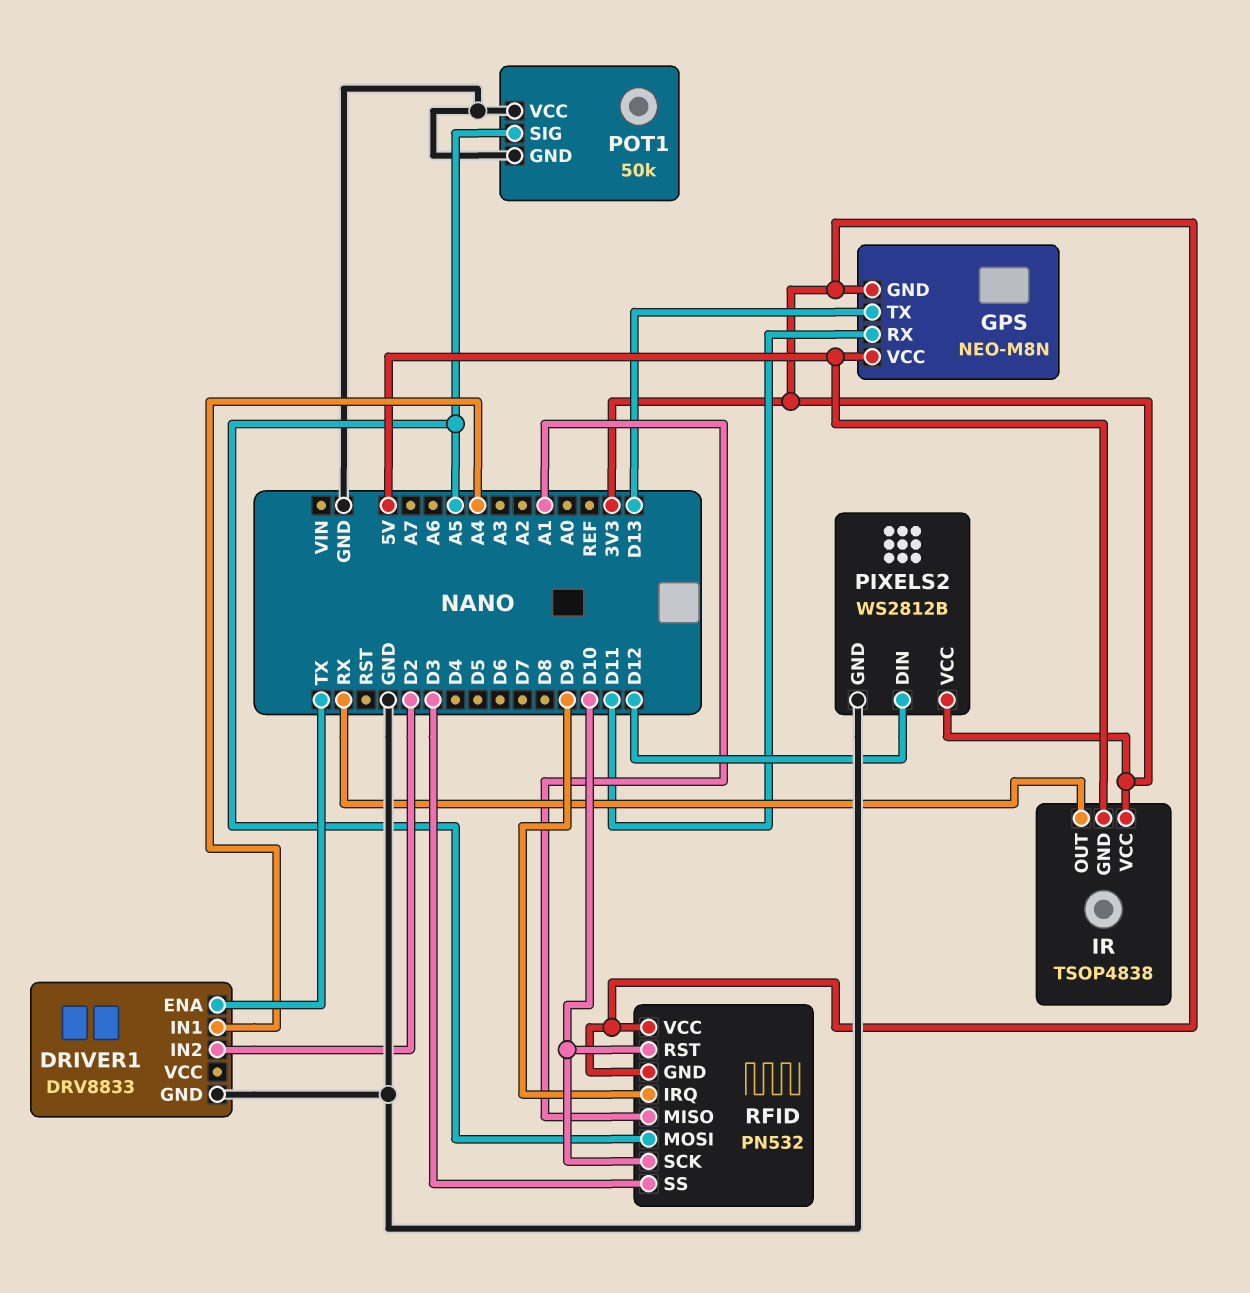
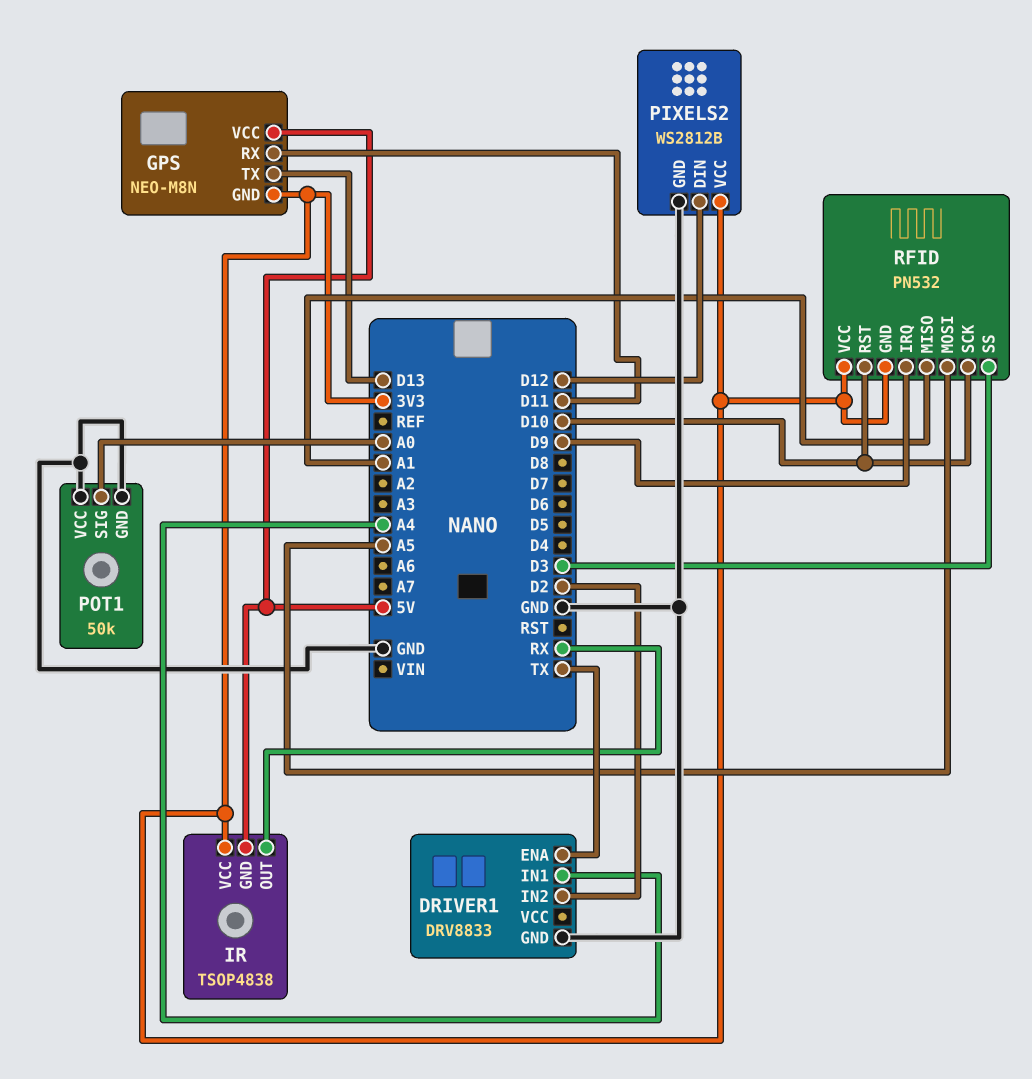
POT1 pin SIG: A5 -> A0

